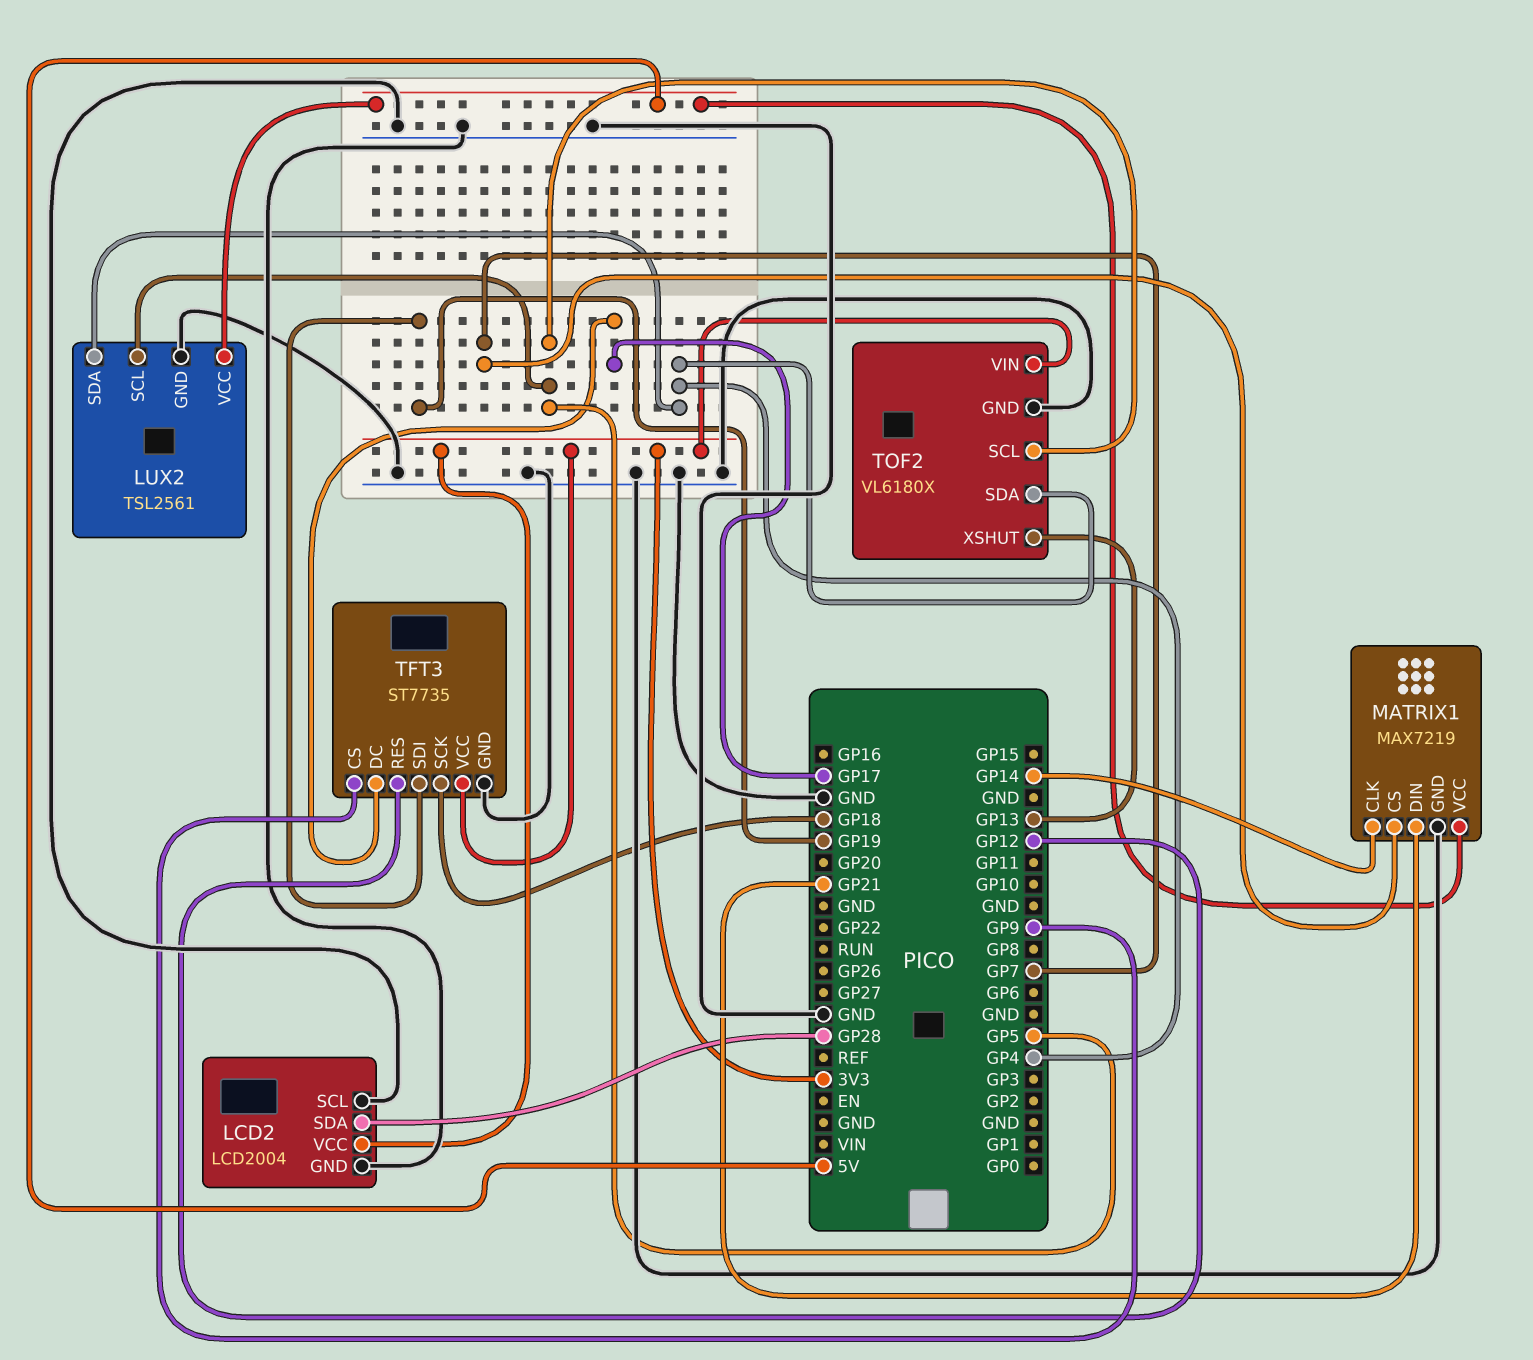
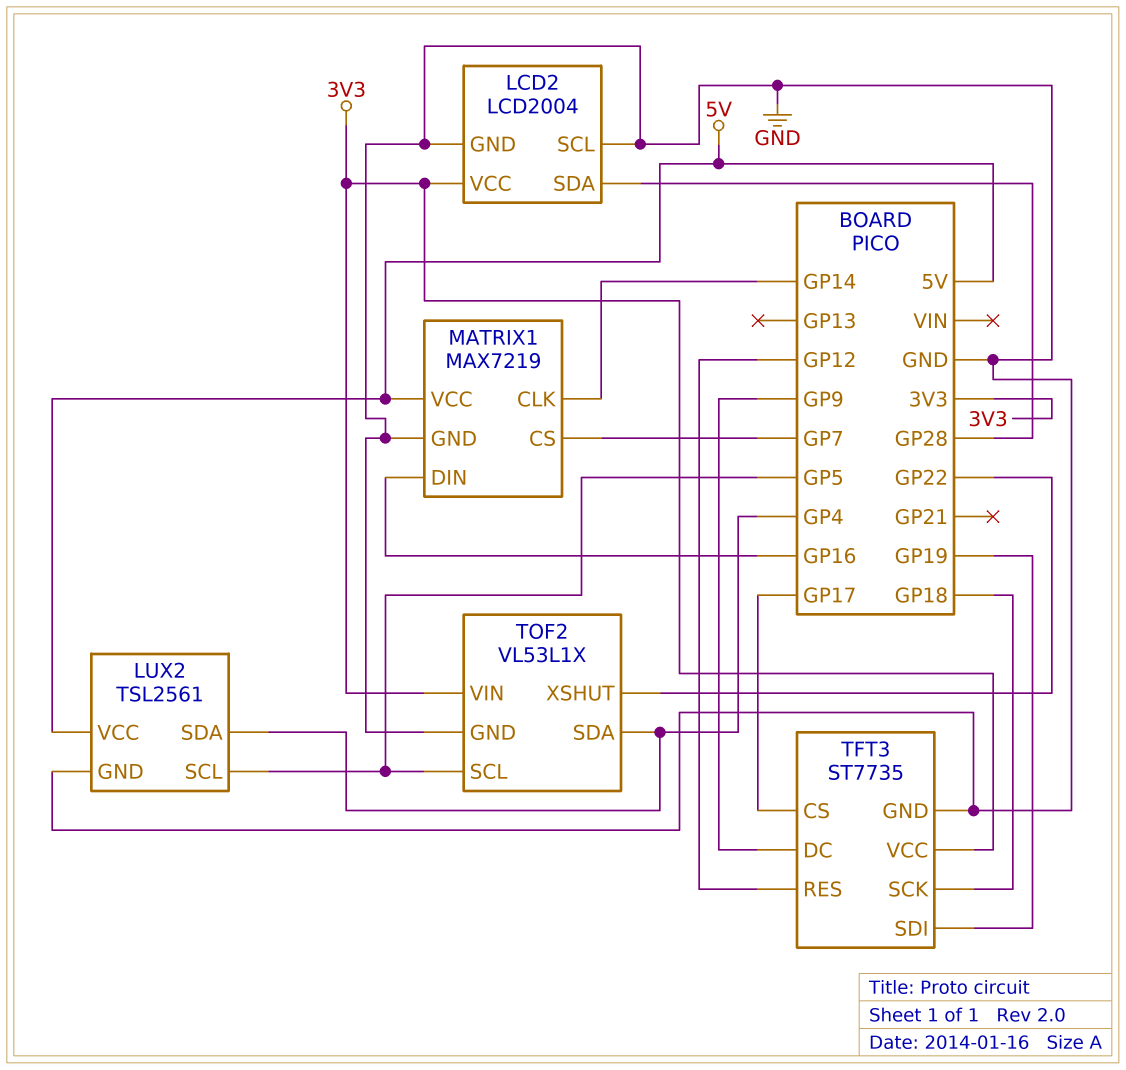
MATRIX1 pin DIN: GP21 -> GP16
TFT3 pin CS: GP9 -> GP17
TFT3 pin DC: GP17 -> GP9
TOF2: VL6180X -> VL53L1X
TOF2 pin XSHUT: GP13 -> GP22

